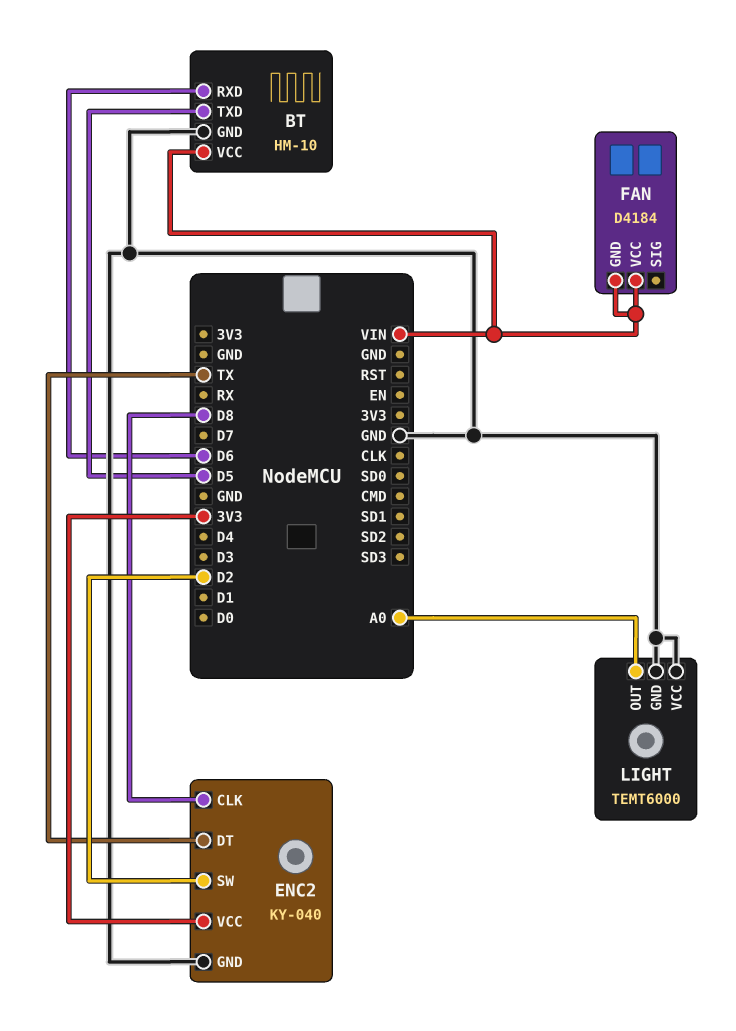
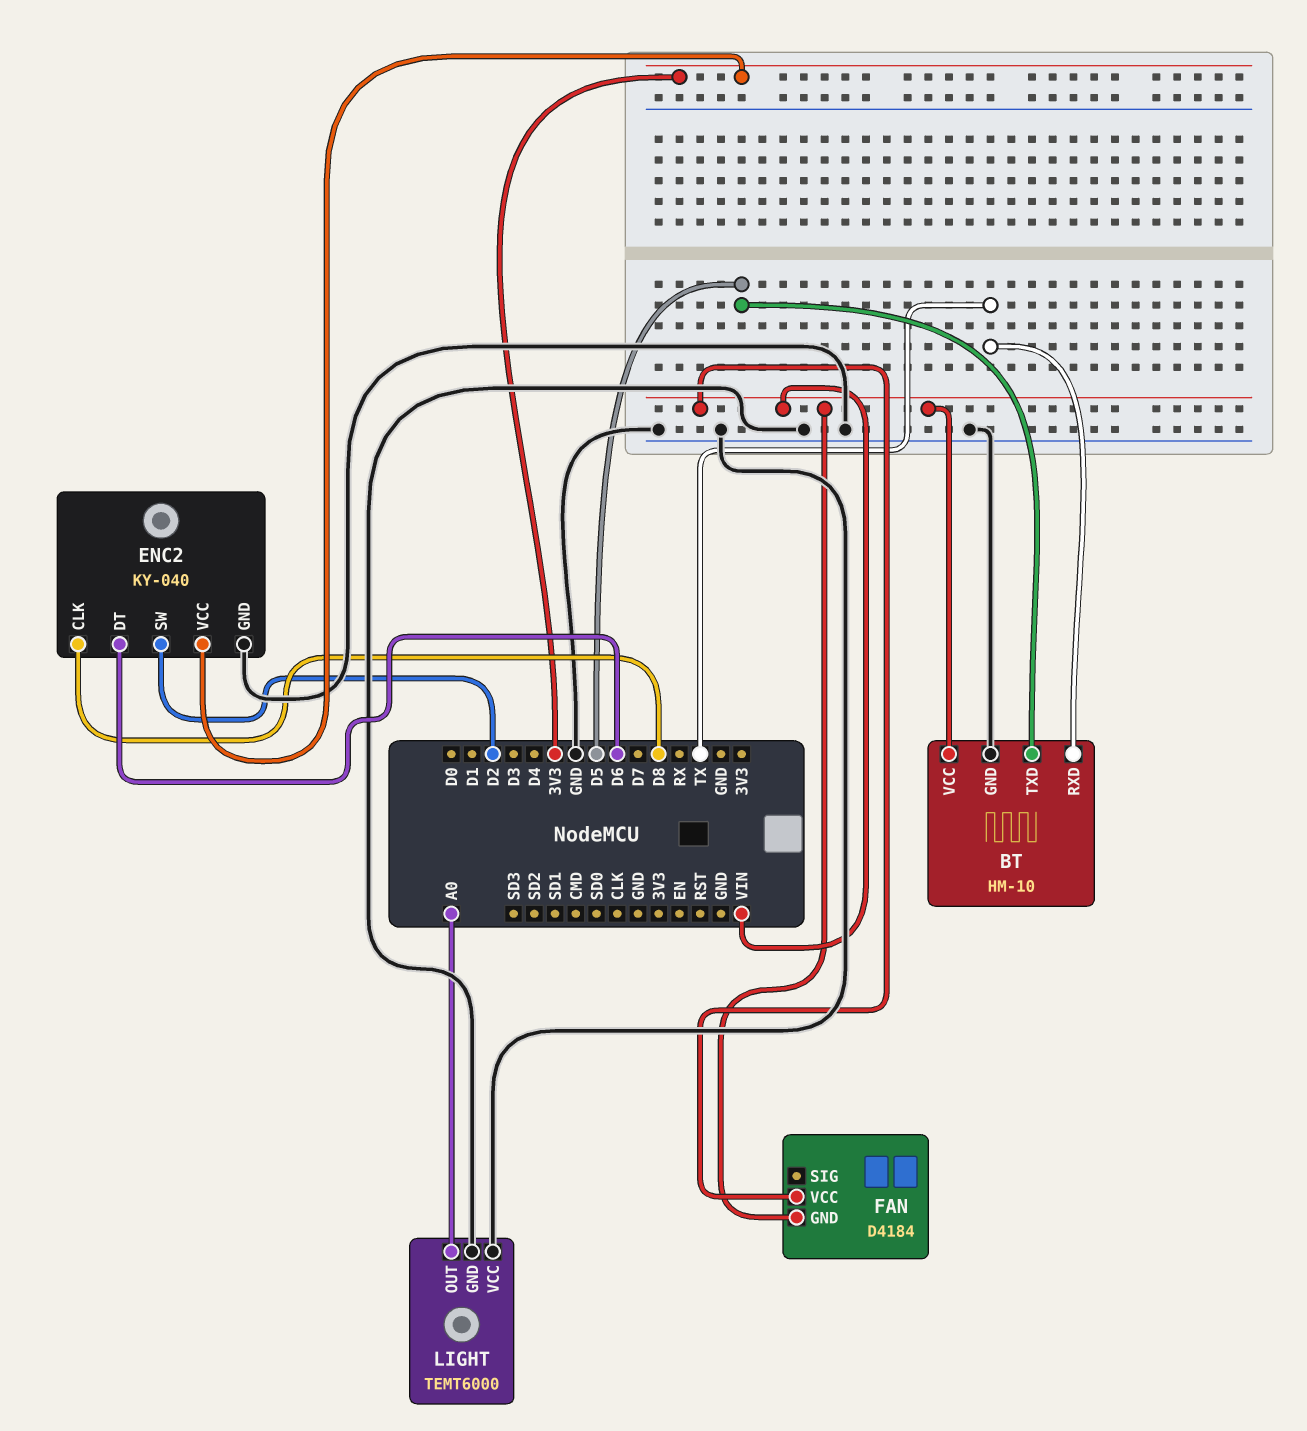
BT pin RXD: D6 -> TX
ENC2 pin DT: TX -> D6

